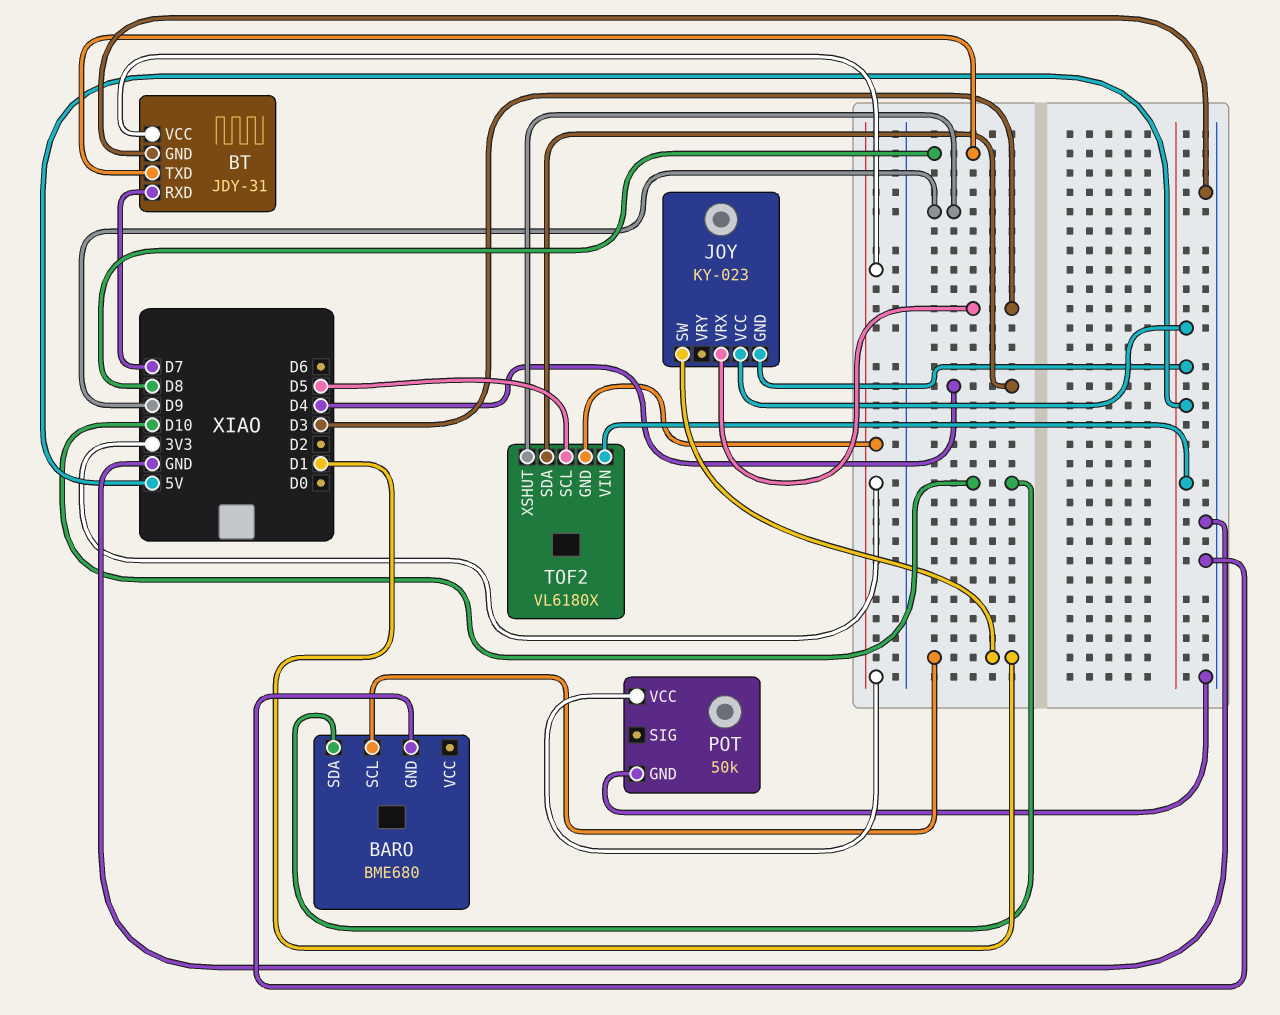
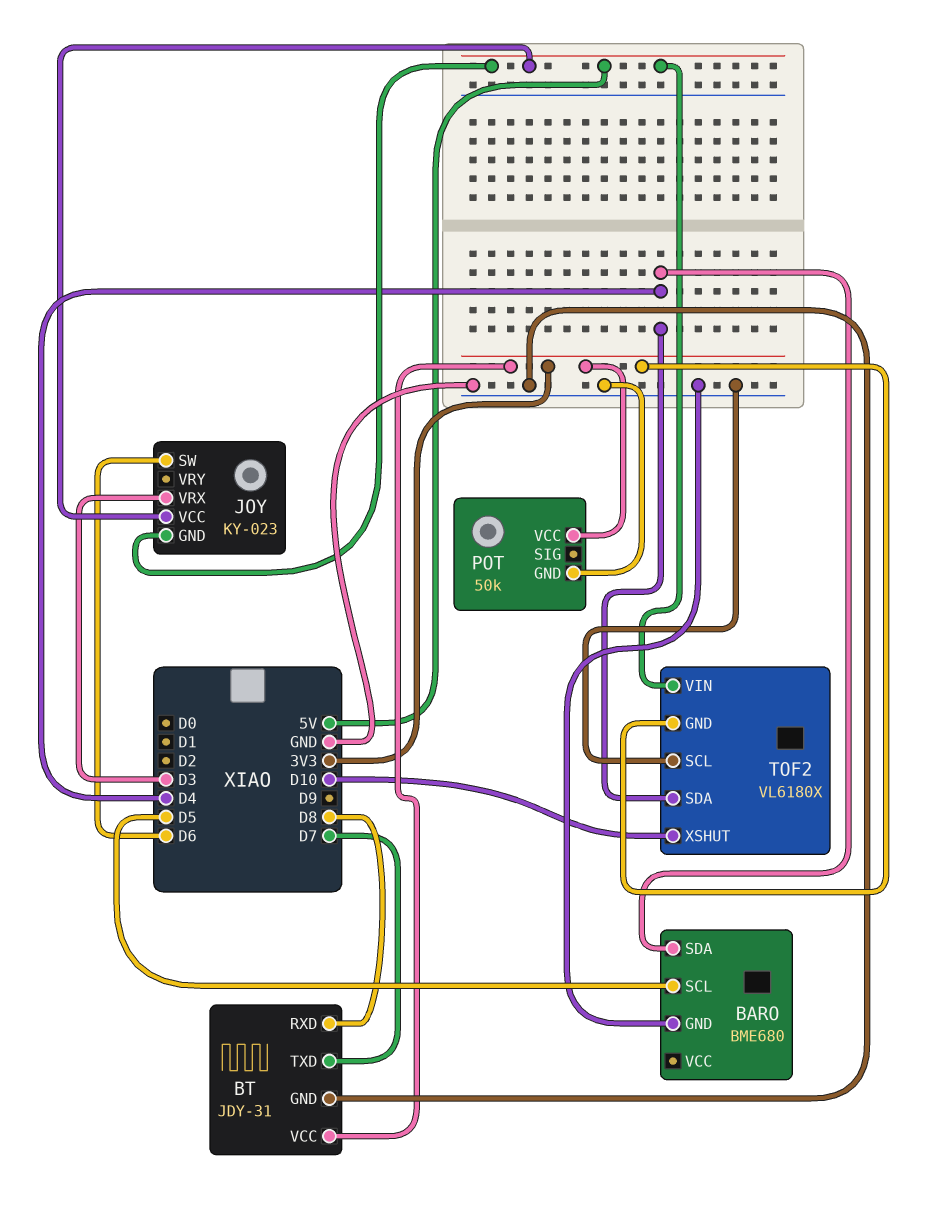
BARO pin SCL: D1 -> D5
BARO pin SDA: D10 -> D4
BT pin RXD: D7 -> D8
BT pin TXD: D8 -> D7
JOY pin SW: D1 -> D6
TOF2 pin SCL: D5 -> GND
TOF2 pin XSHUT: D9 -> D10

